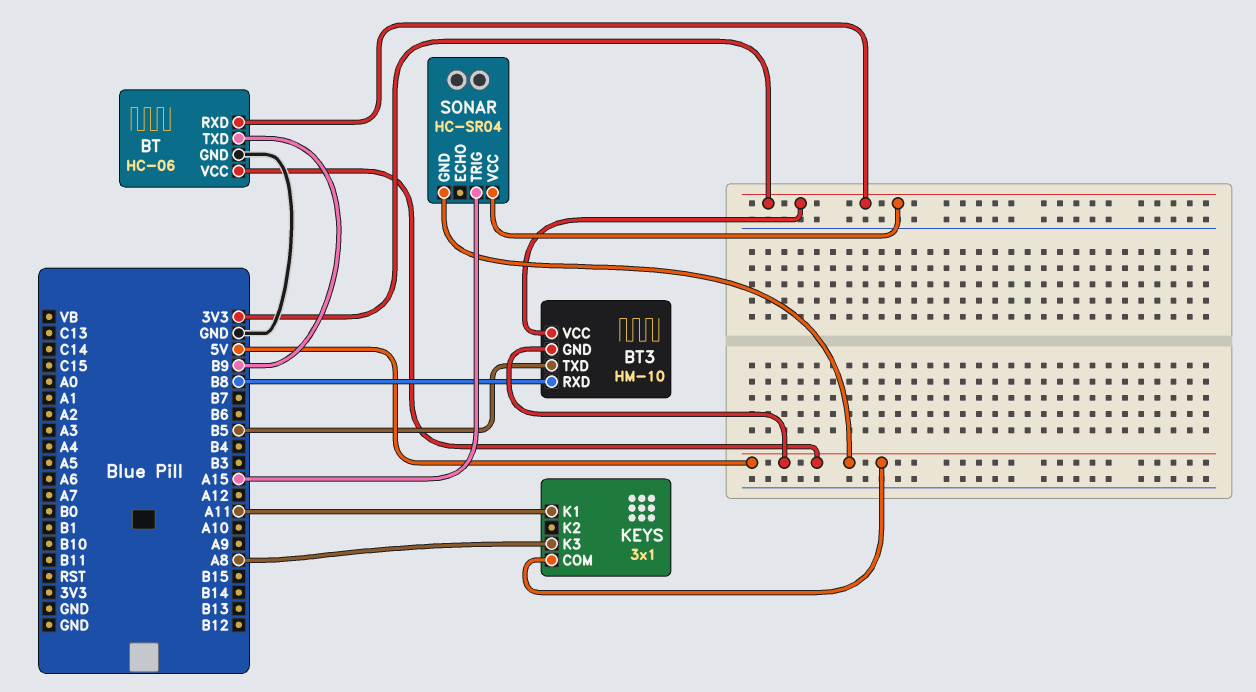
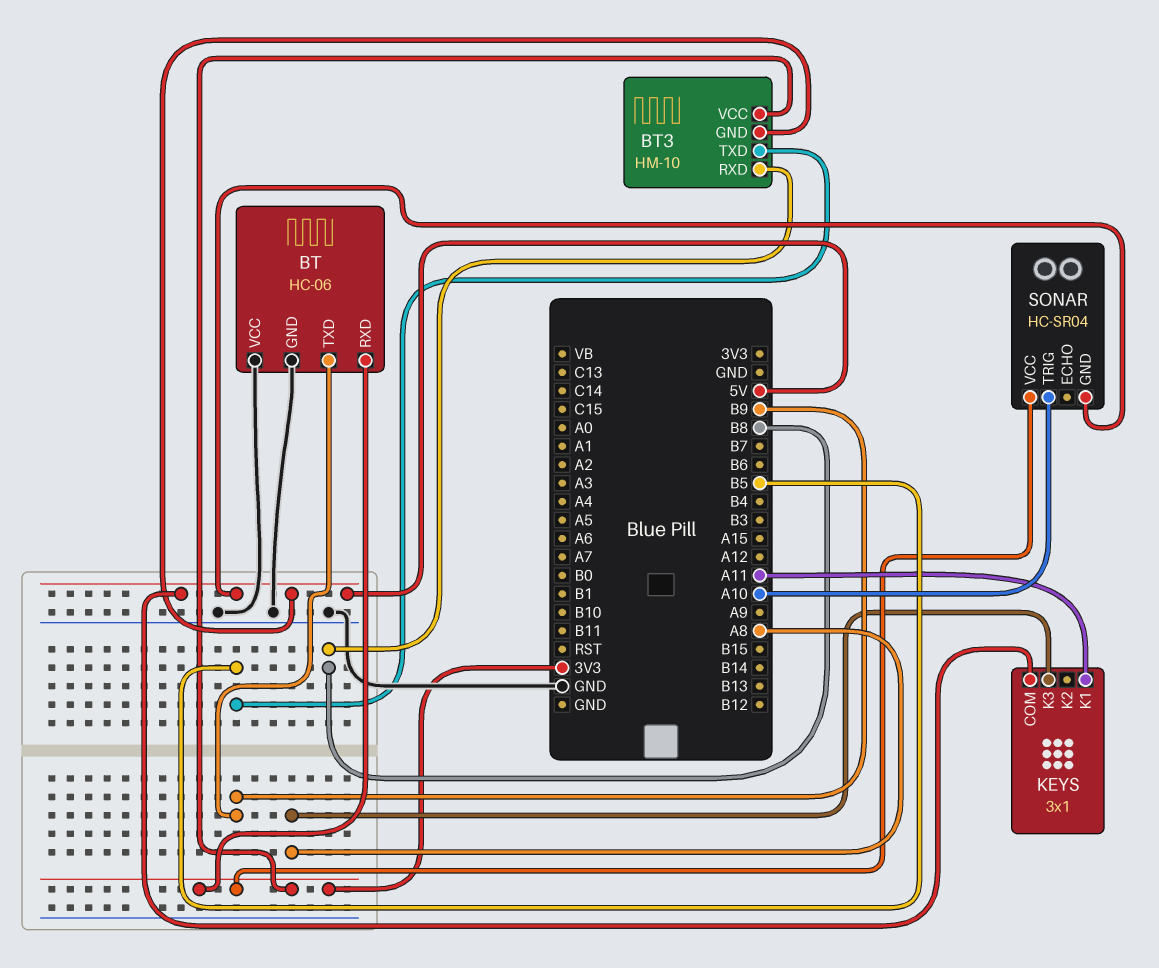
BT pin VCC: 5V -> GND
SONAR pin TRIG: A15 -> A10

